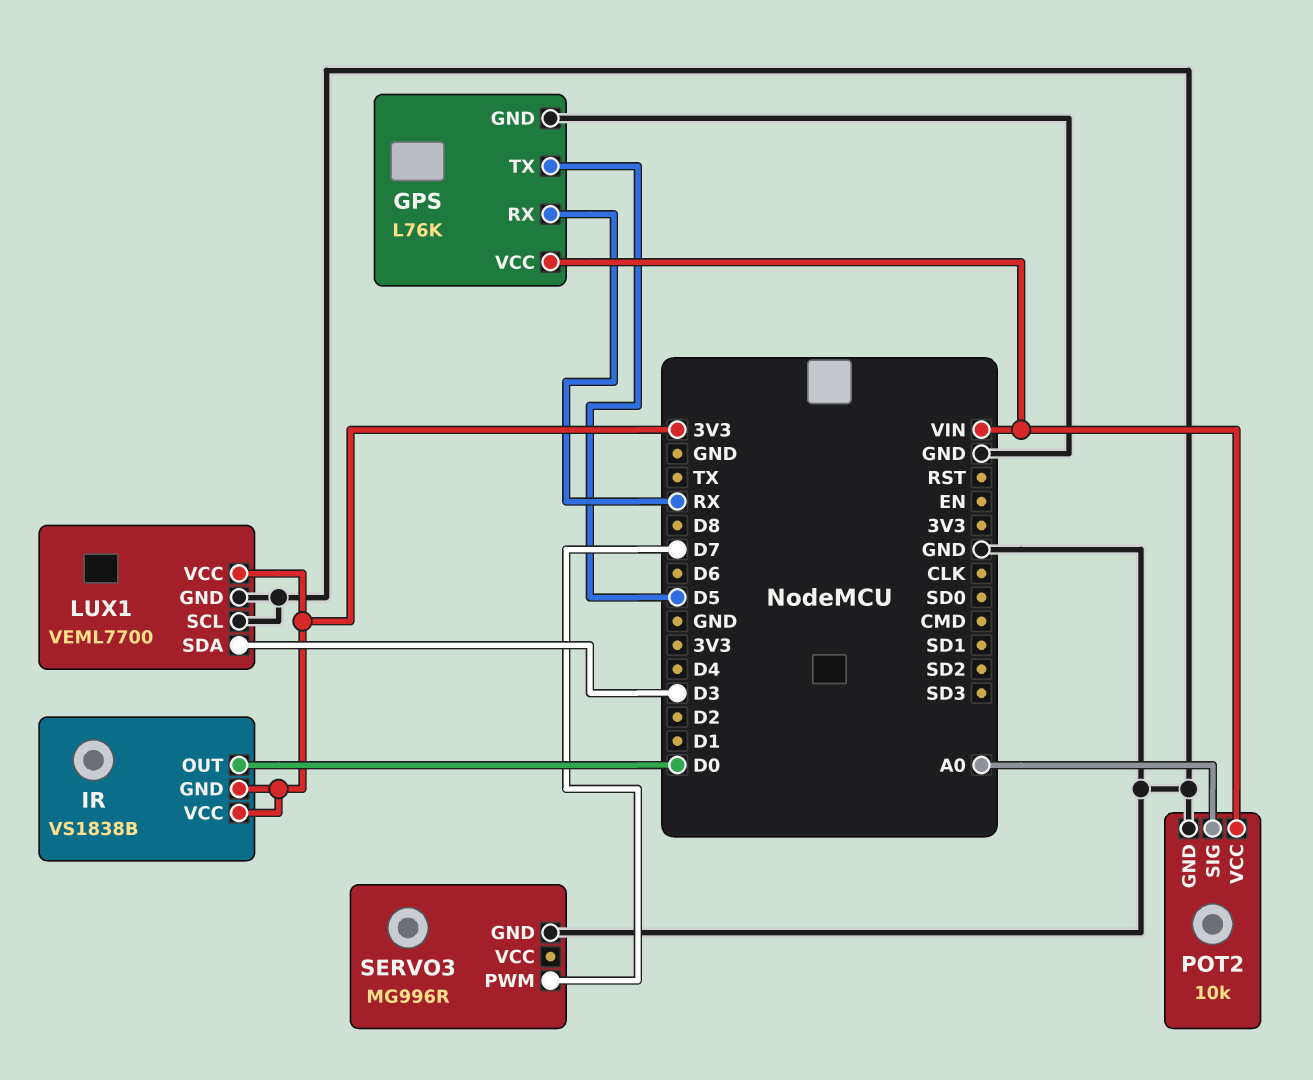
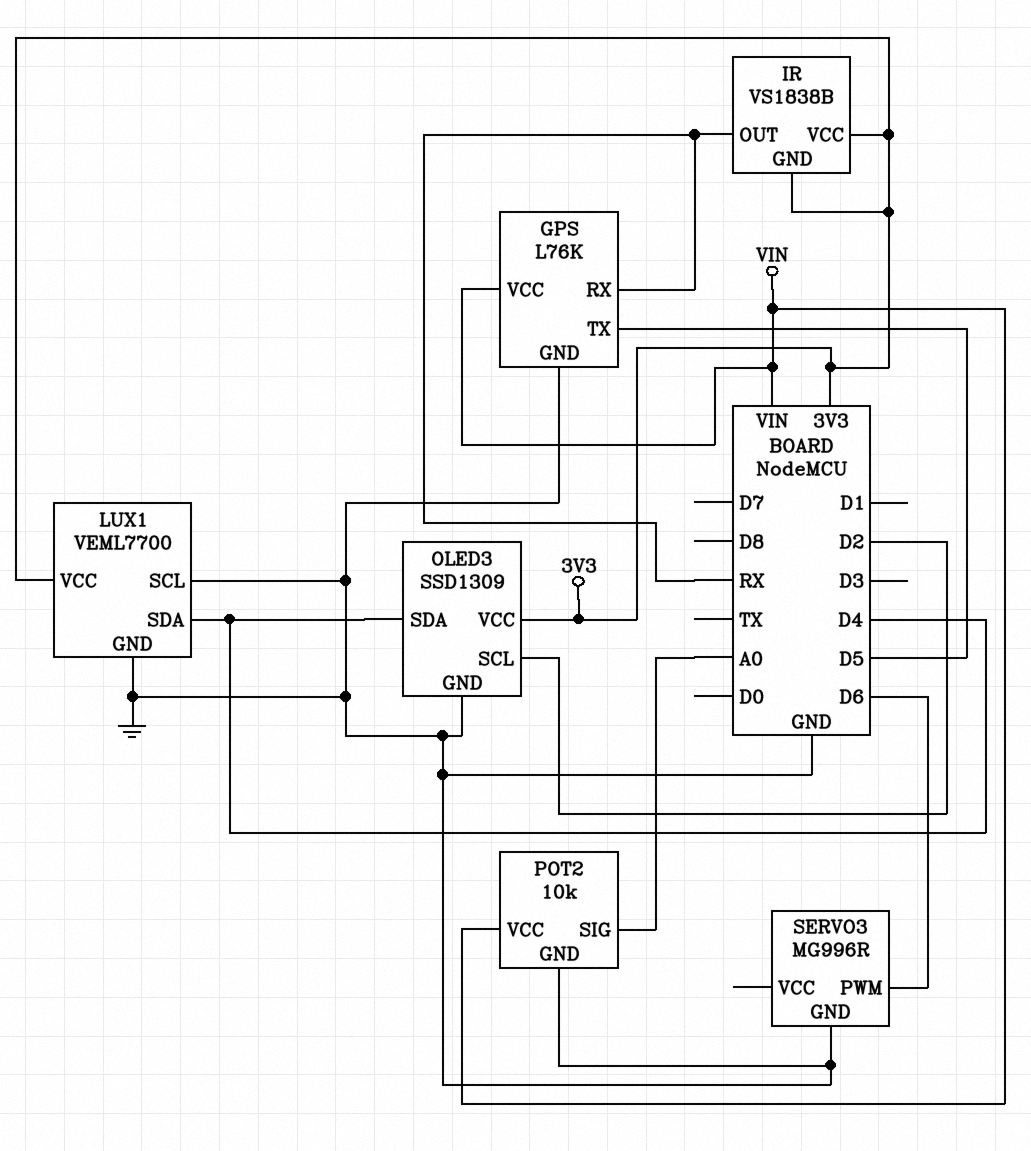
IR pin OUT: D0 -> RX
LUX1 pin SDA: D3 -> D4
OLED3: none -> SSD1309
OLED3 pin GND: none -> GND
OLED3 pin SCL: none -> D2
OLED3 pin SDA: none -> D4
OLED3 pin VCC: none -> 3V3
SERVO3 pin PWM: D7 -> D6

